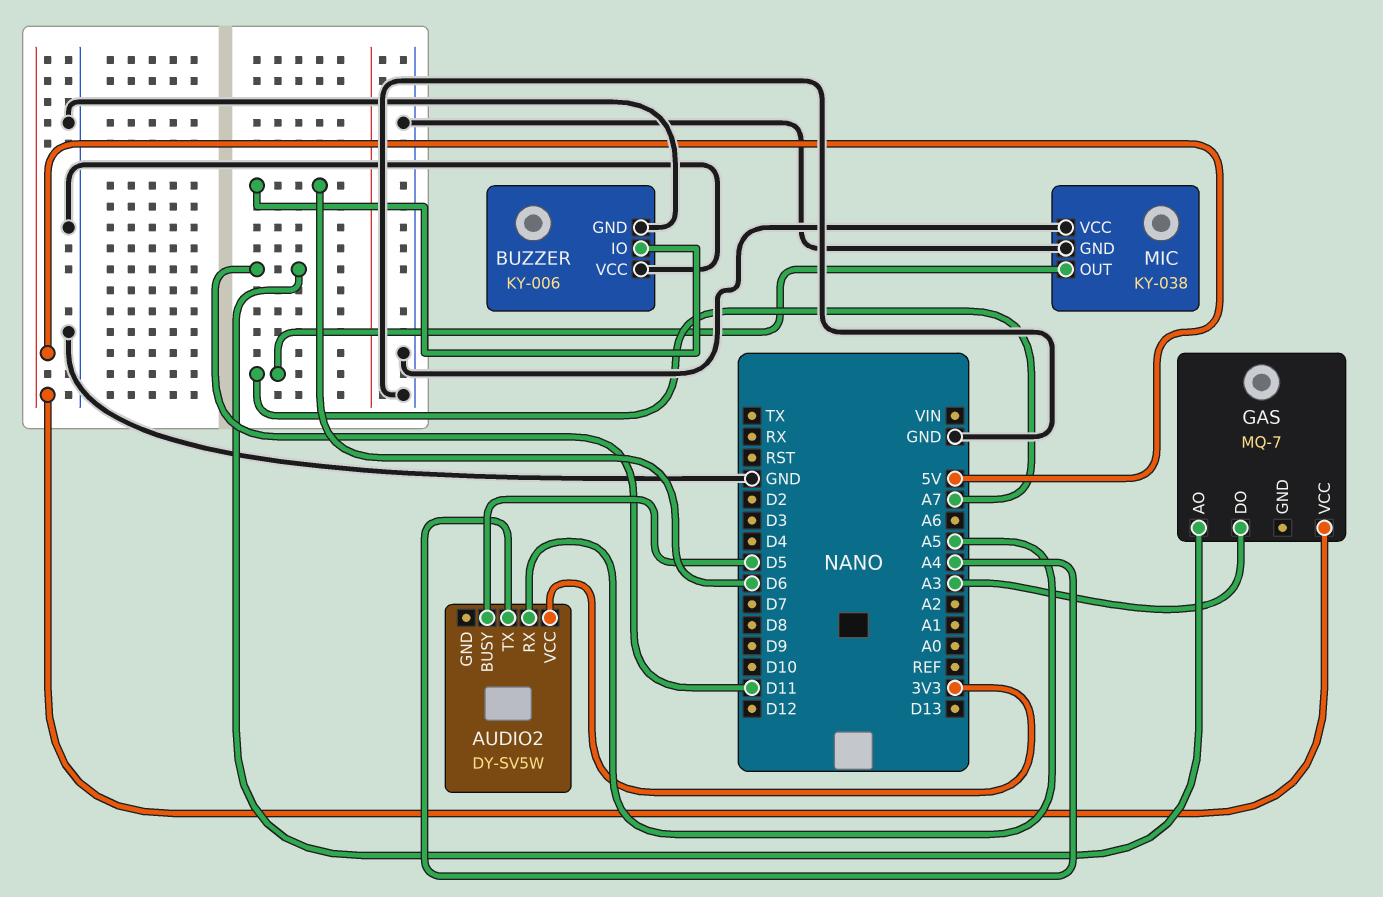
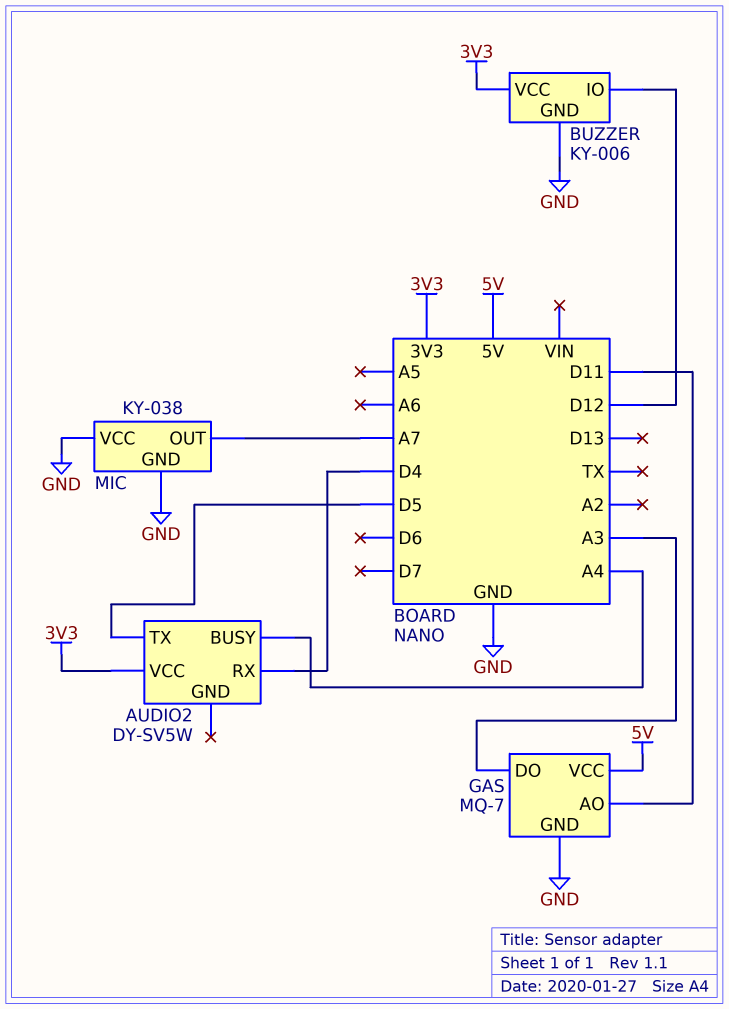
AUDIO2 pin BUSY: D5 -> A4
AUDIO2 pin RX: A5 -> D4
AUDIO2 pin TX: A4 -> D5
BUZZER pin IO: D6 -> D12
BUZZER pin VCC: GND -> 3V3
GAS pin GND: none -> GND

